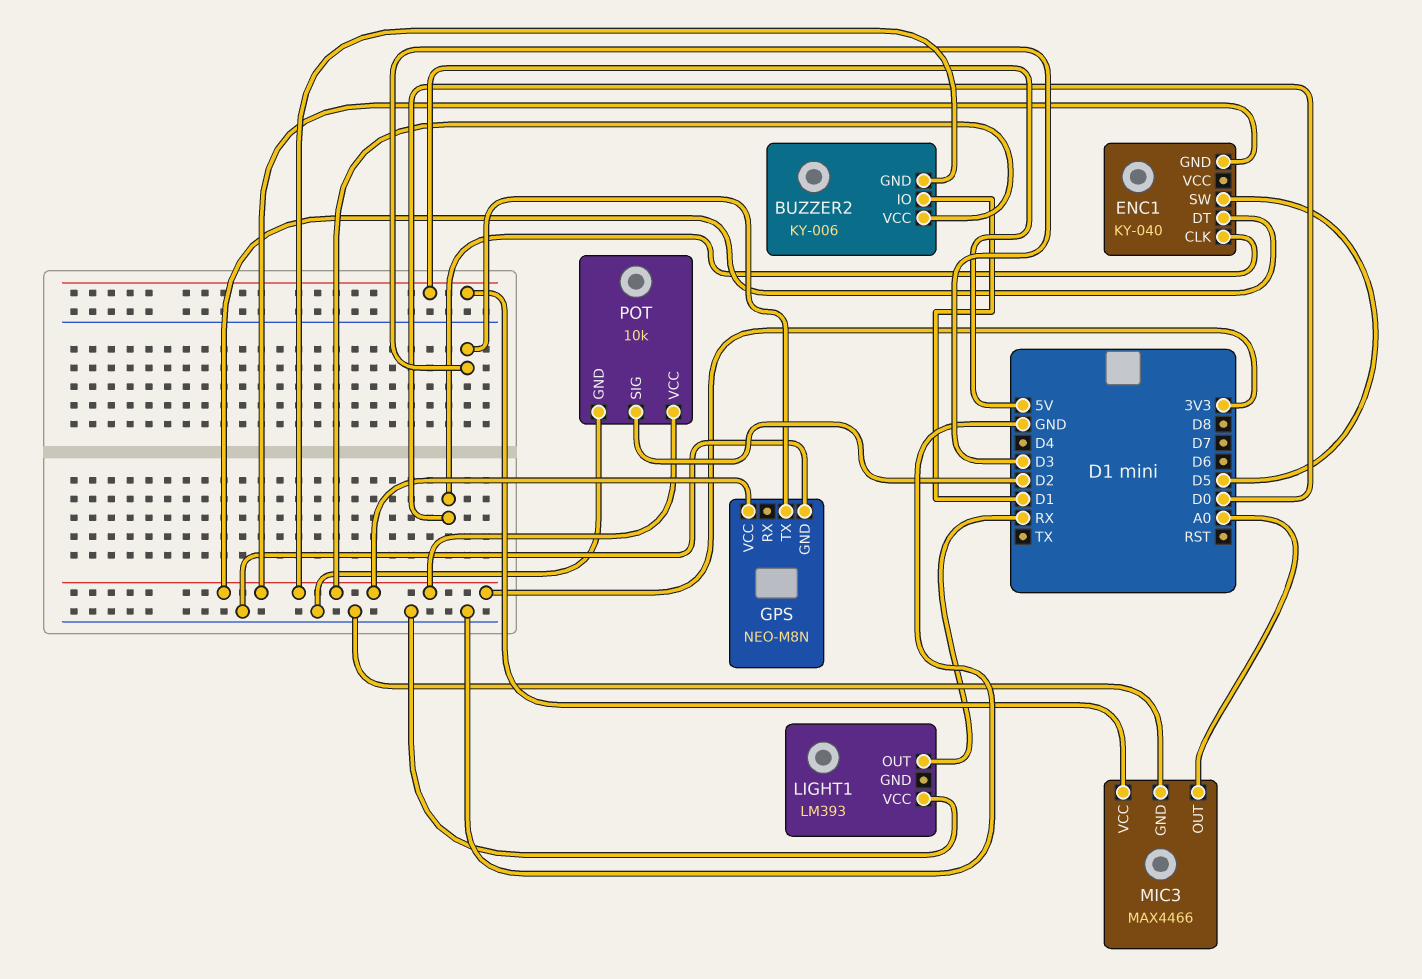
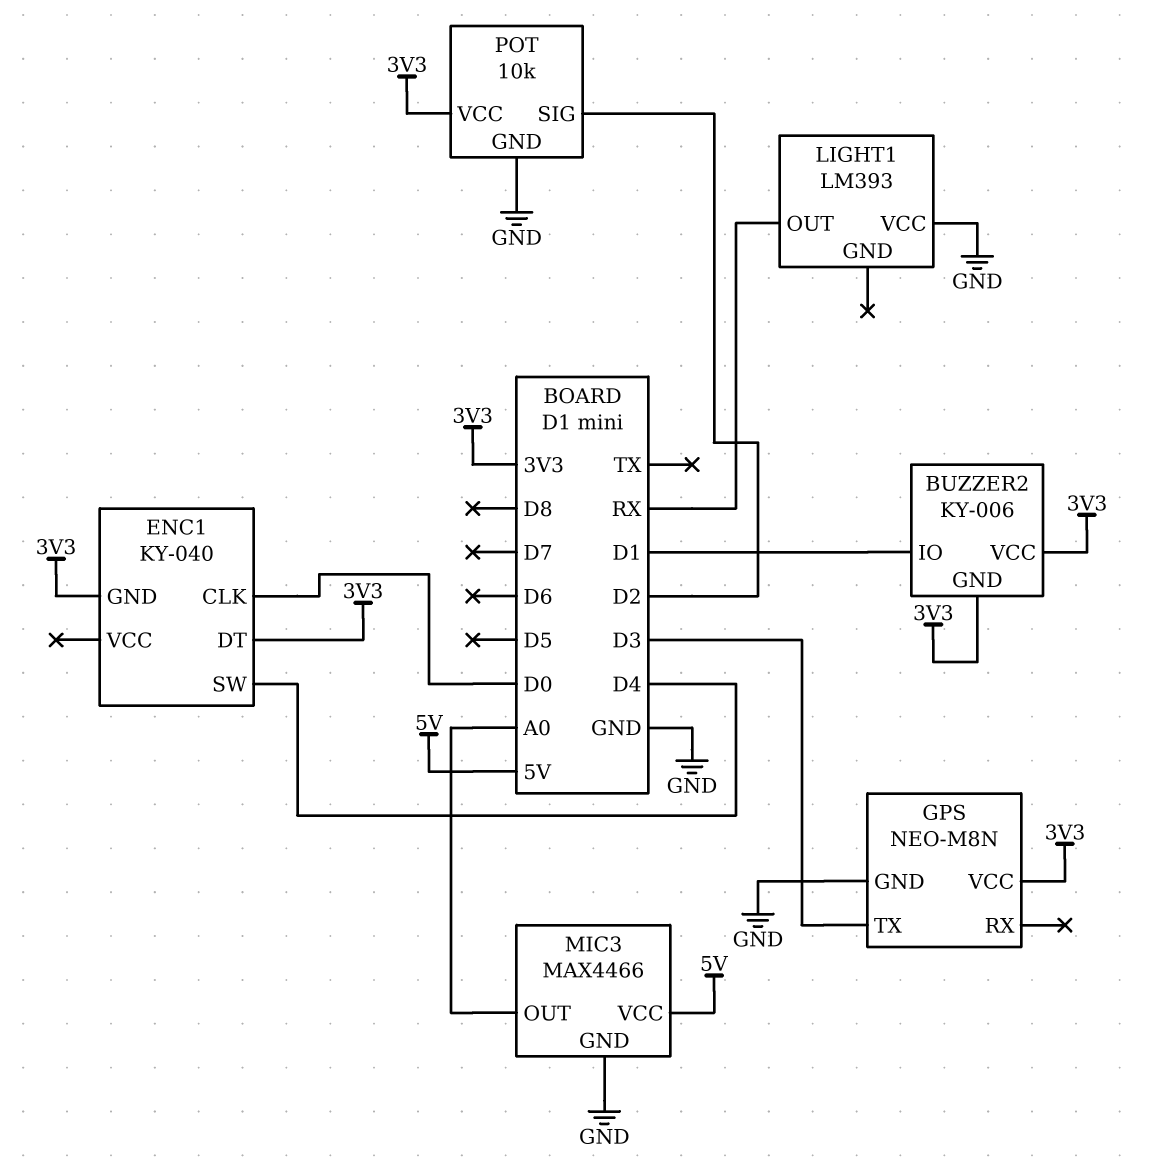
ENC1 pin SW: D5 -> D4

